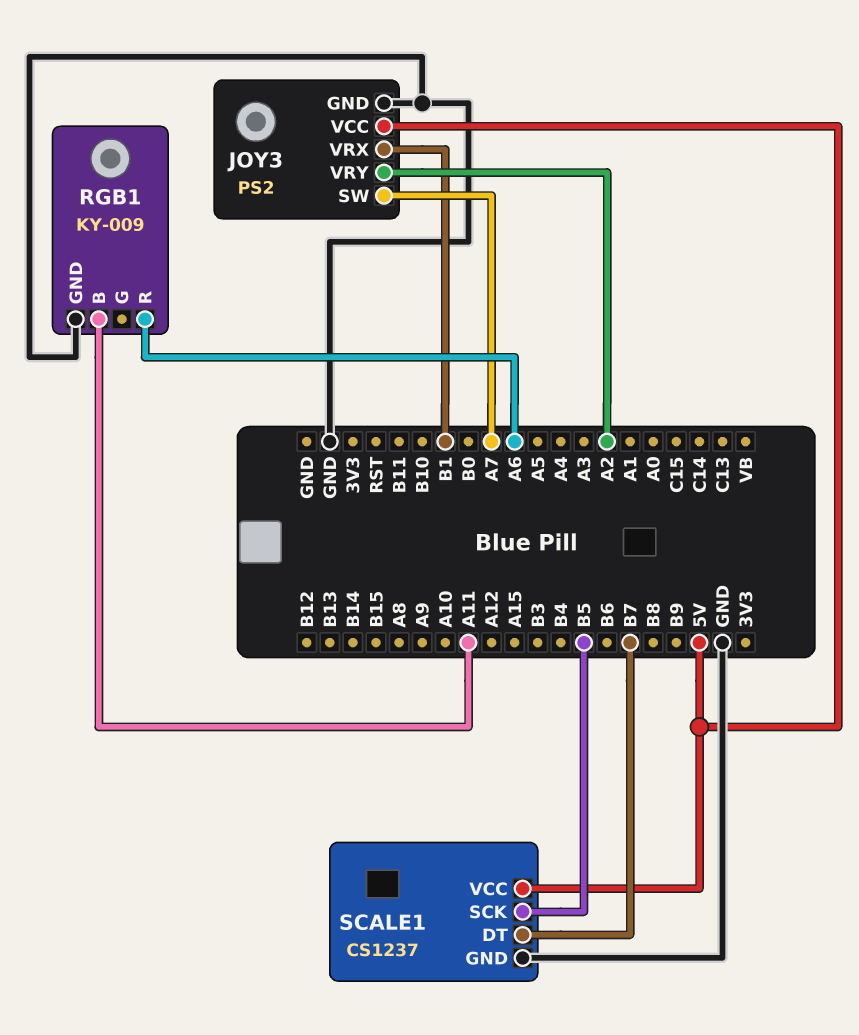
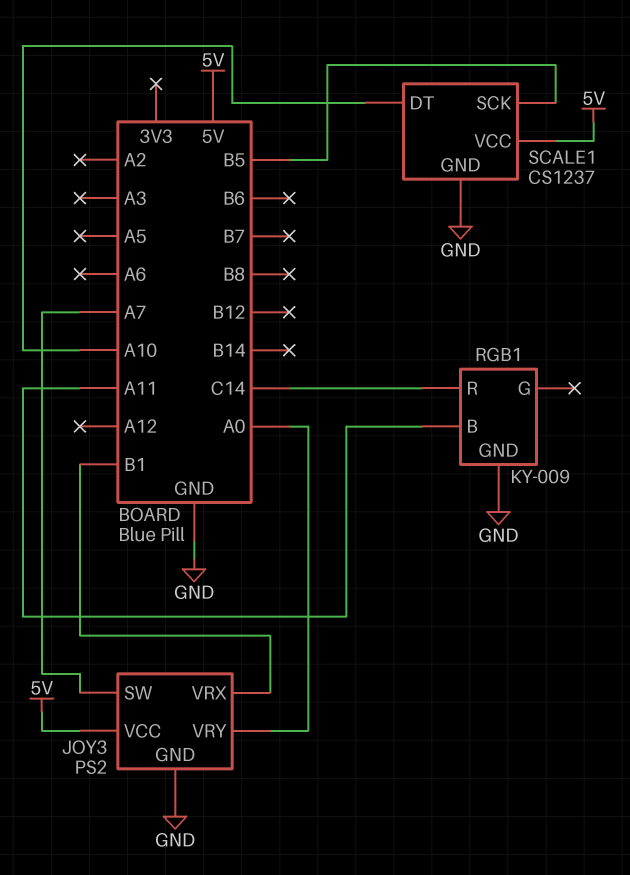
JOY3 pin VRY: A2 -> A0
RGB1 pin R: A6 -> C14
SCALE1 pin DT: B7 -> A10

